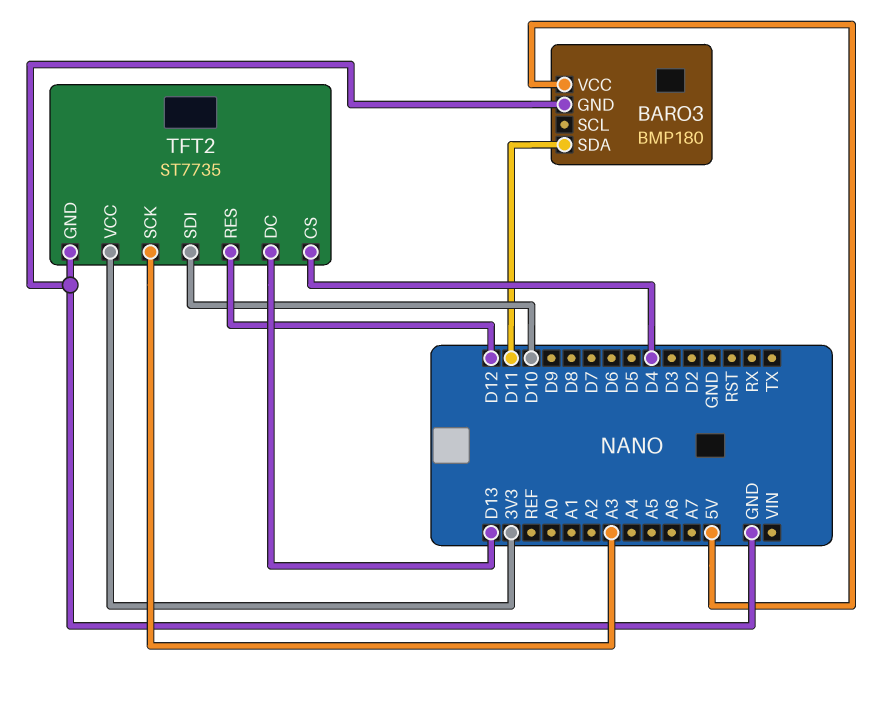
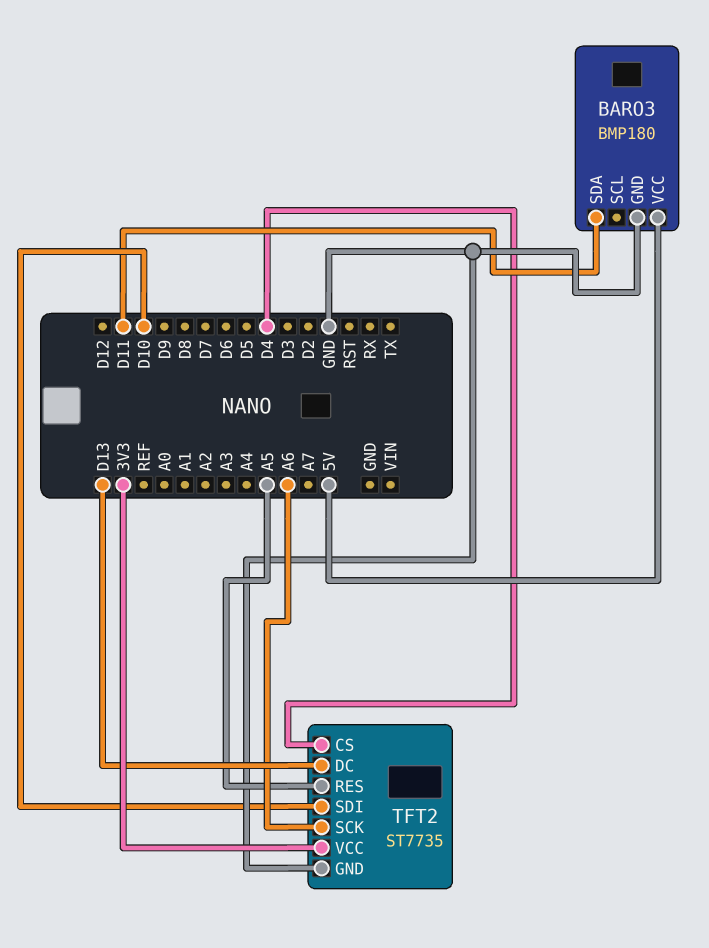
TFT2 pin RES: D12 -> A5
TFT2 pin SCK: A3 -> A6

